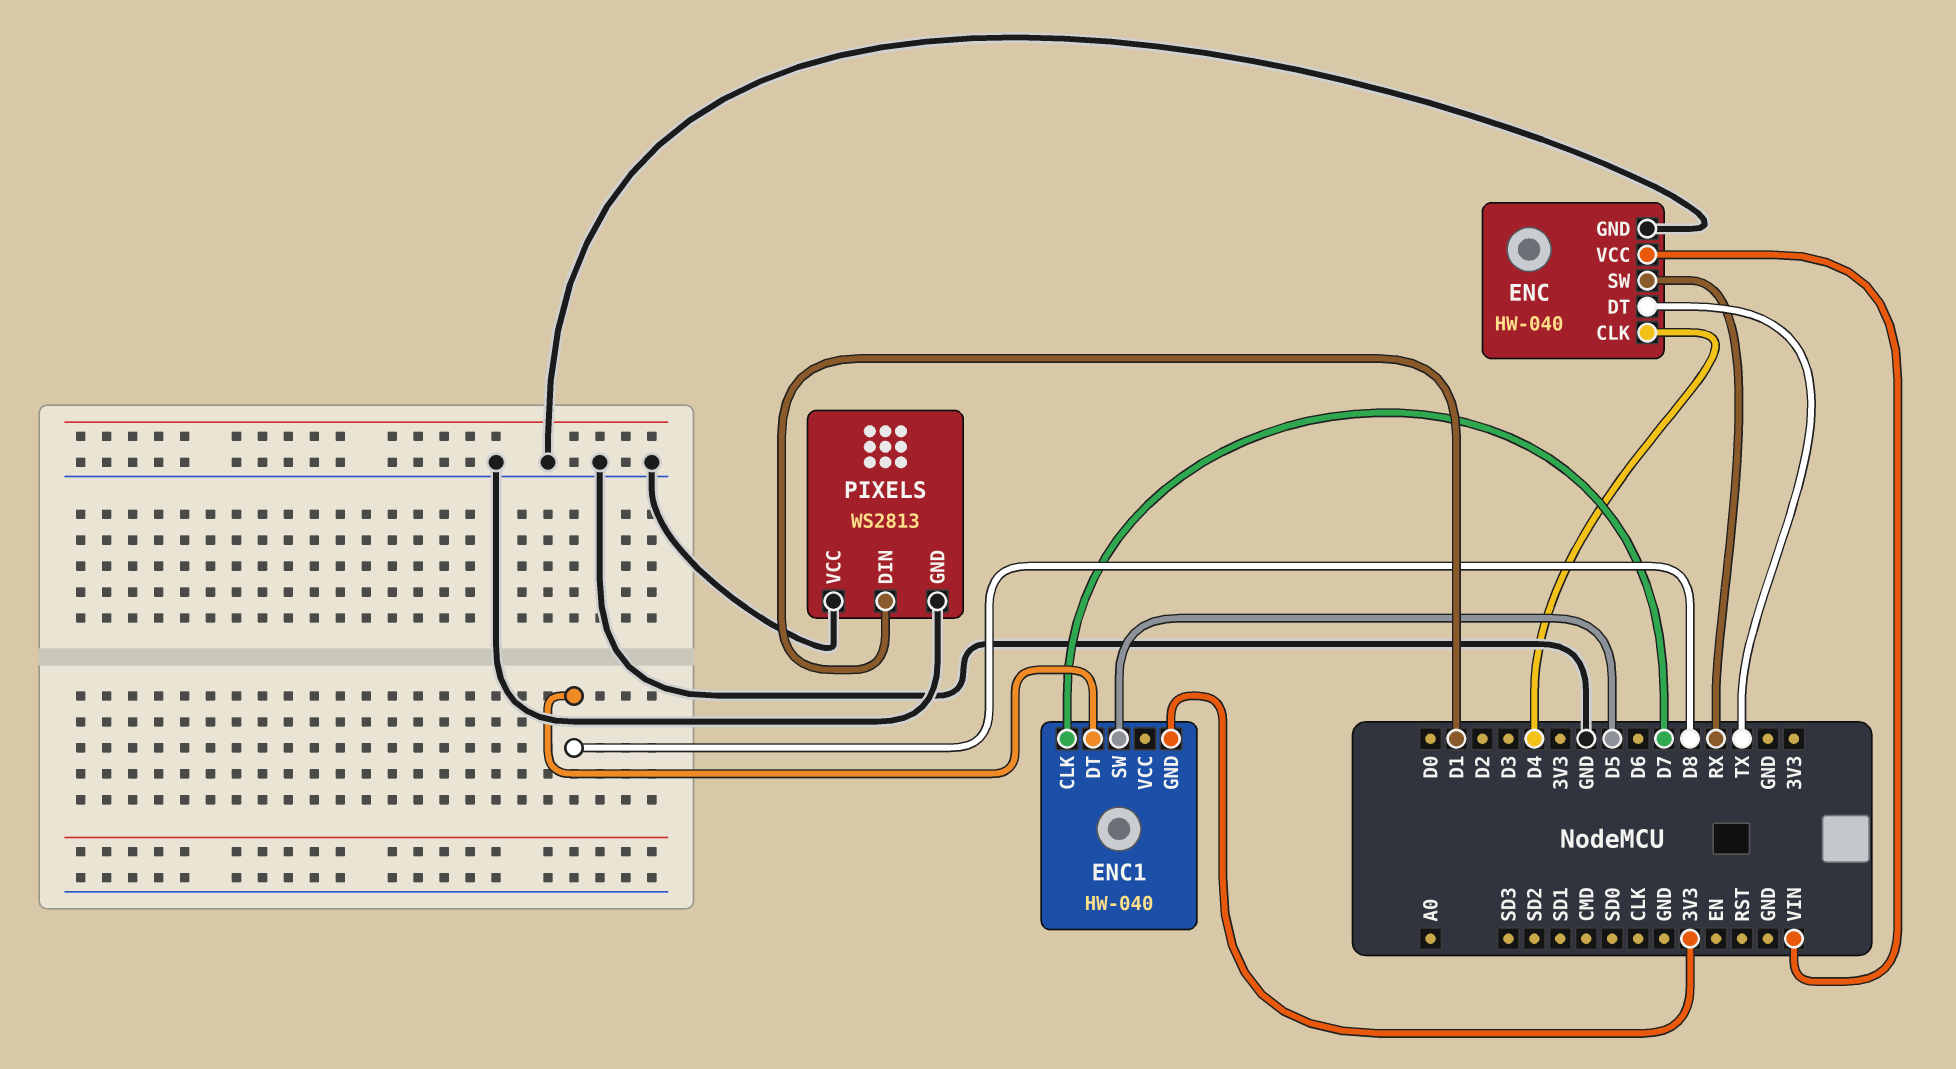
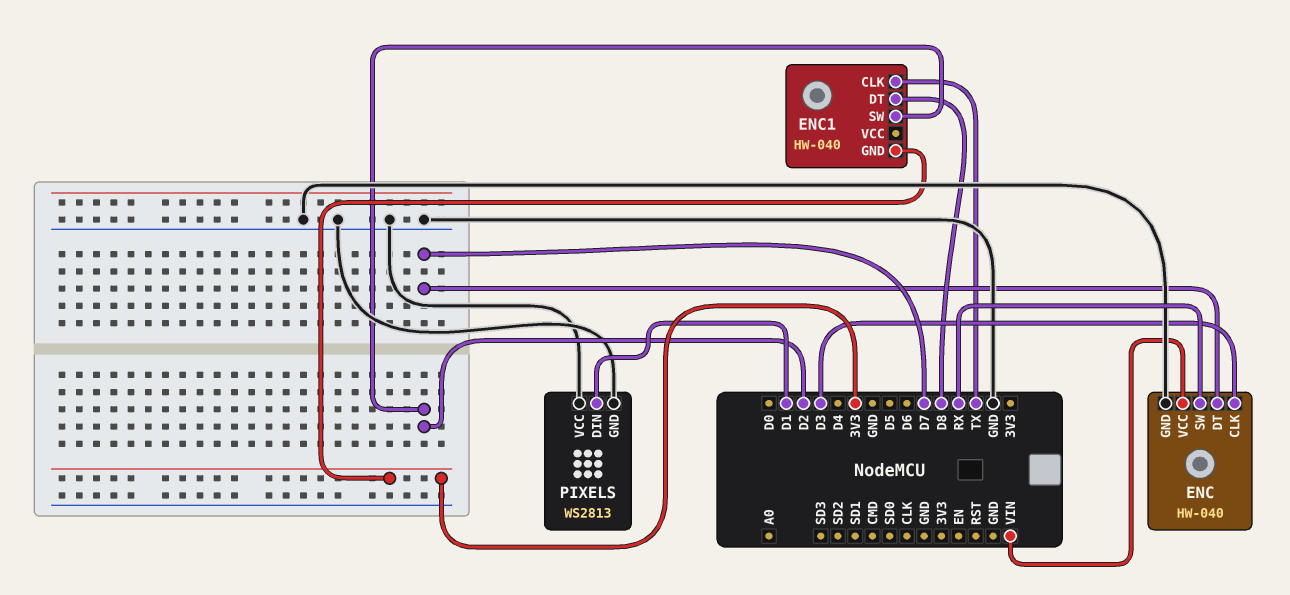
ENC pin CLK: D4 -> D3
ENC pin DT: TX -> D7
ENC1 pin CLK: D7 -> TX
ENC1 pin SW: D5 -> D2

